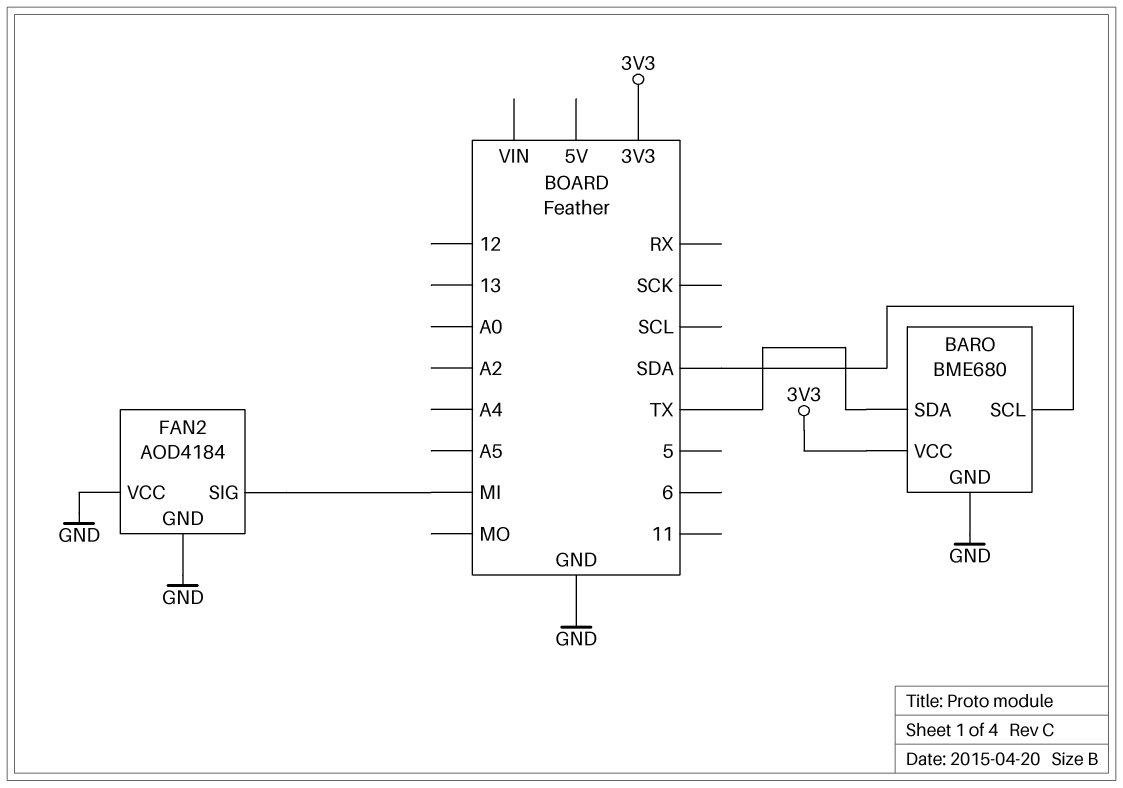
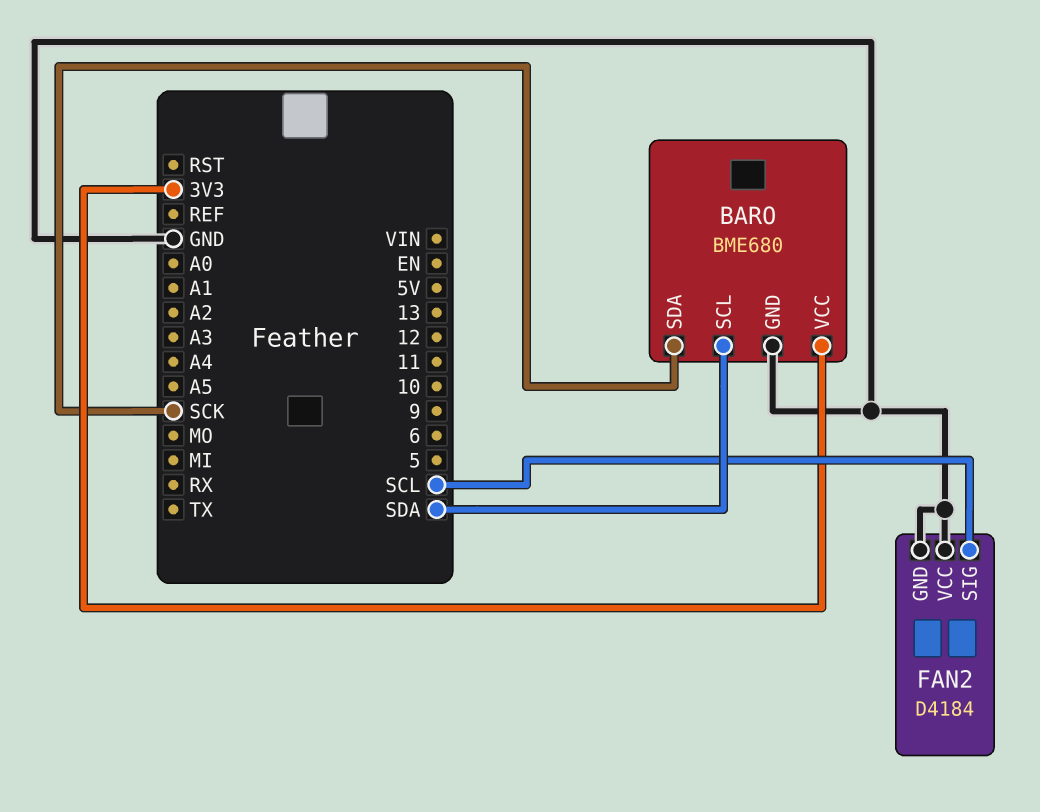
BARO pin SDA: TX -> SCK
FAN2: AOD4184 -> D4184
FAN2 pin SIG: MI -> SCL

